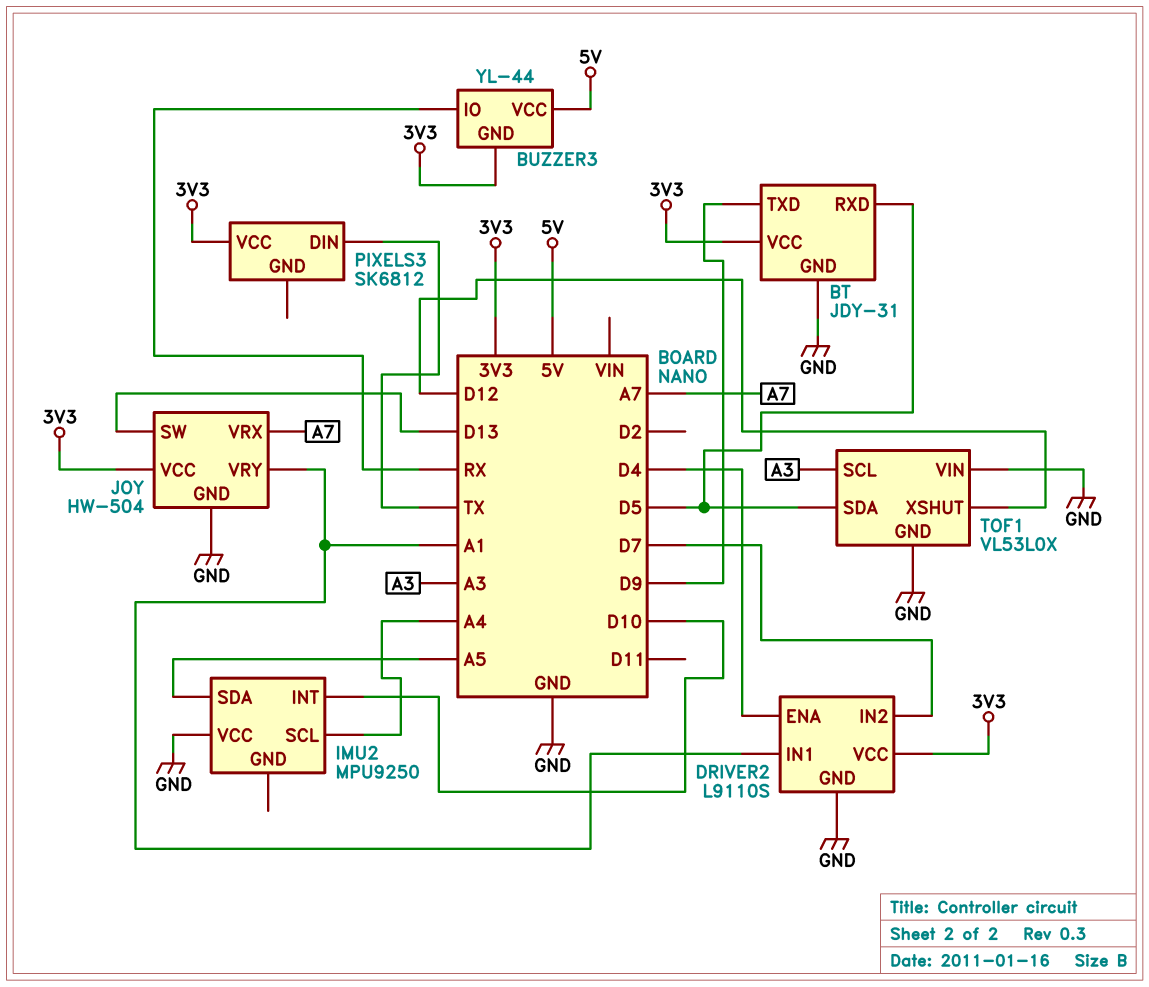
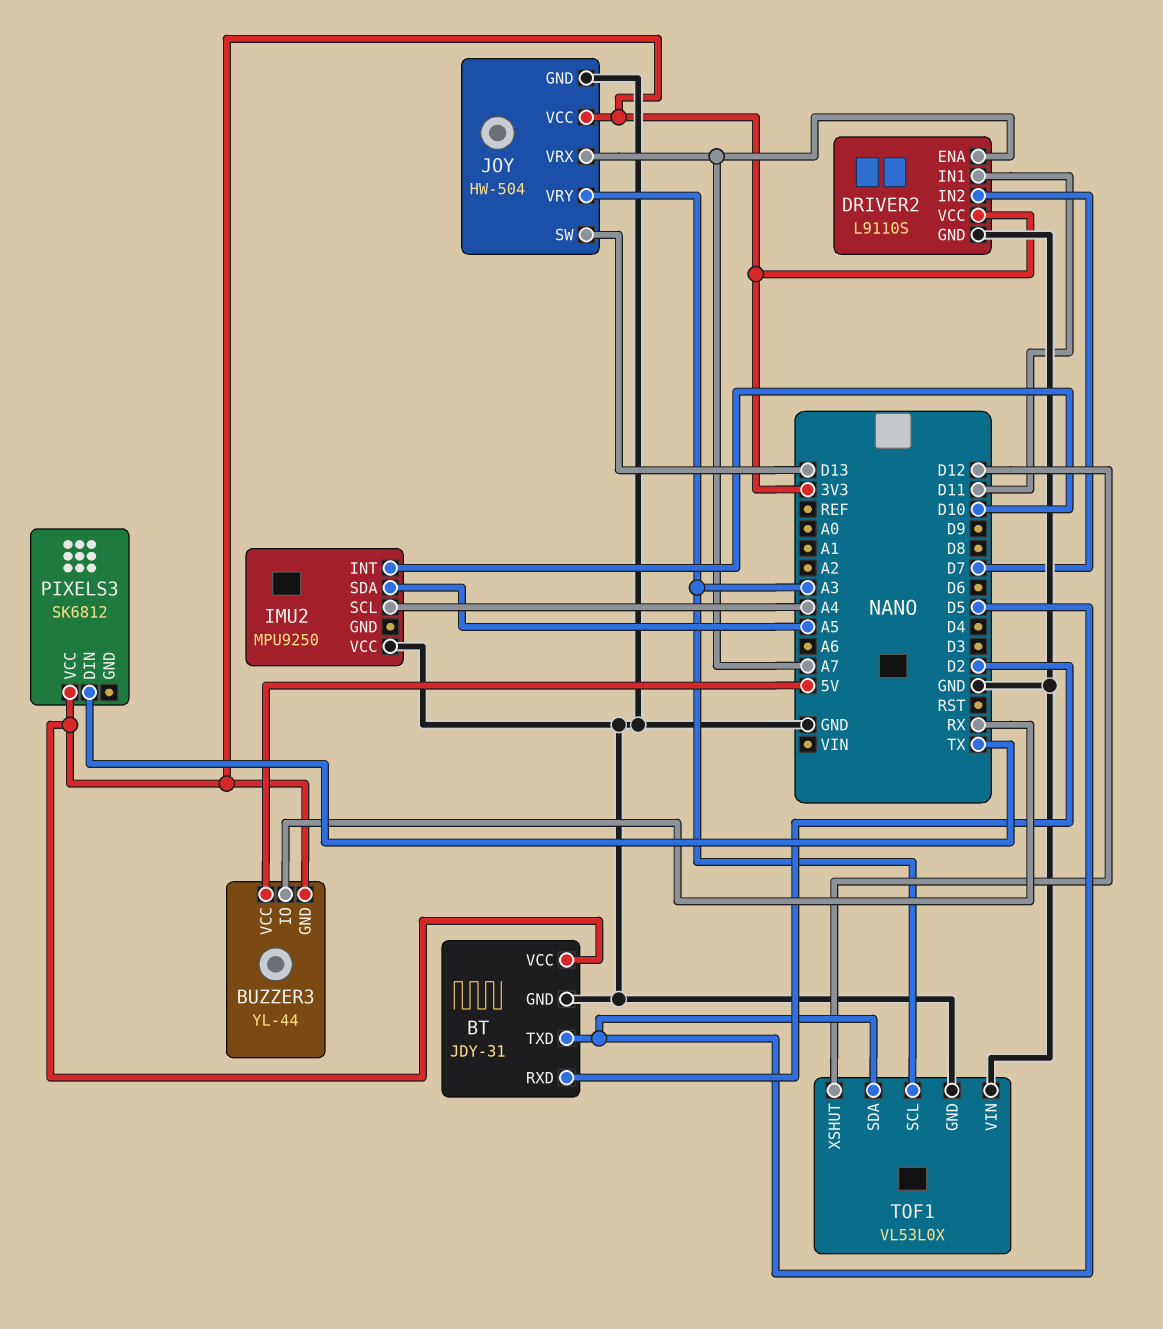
BT pin RXD: D5 -> D2
BT pin TXD: D9 -> D5
DRIVER2 pin ENA: D4 -> A7
DRIVER2 pin IN1: A1 -> D11
JOY pin VRY: A1 -> A3

